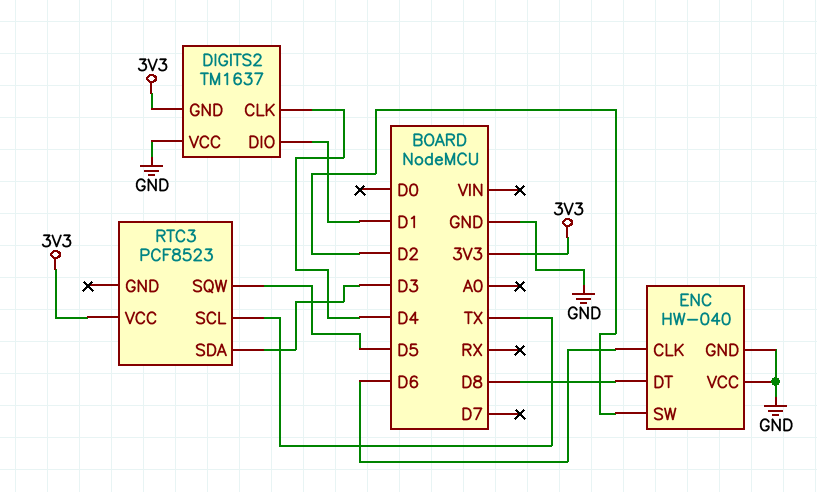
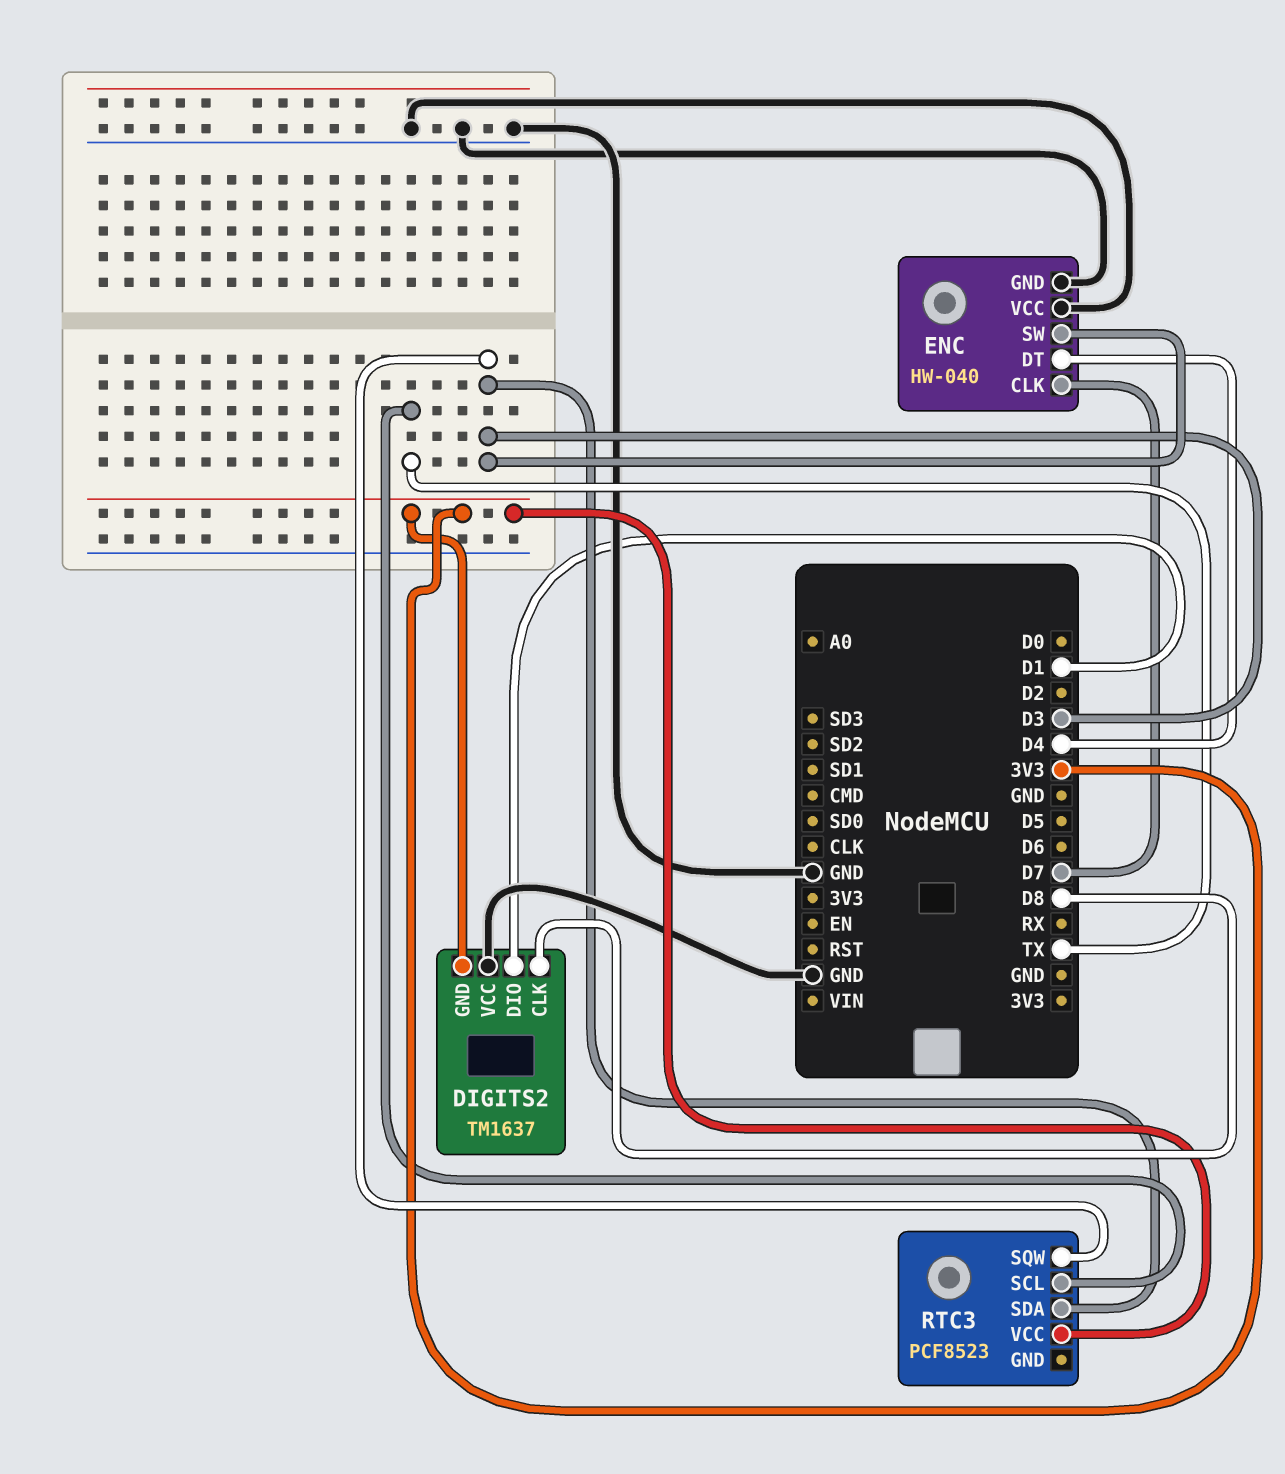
DIGITS2 pin CLK: D4 -> D8
ENC pin CLK: D6 -> D7
ENC pin DT: D8 -> D4
ENC pin SW: D2 -> D3
RTC3 pin SQW: D5 -> D3

